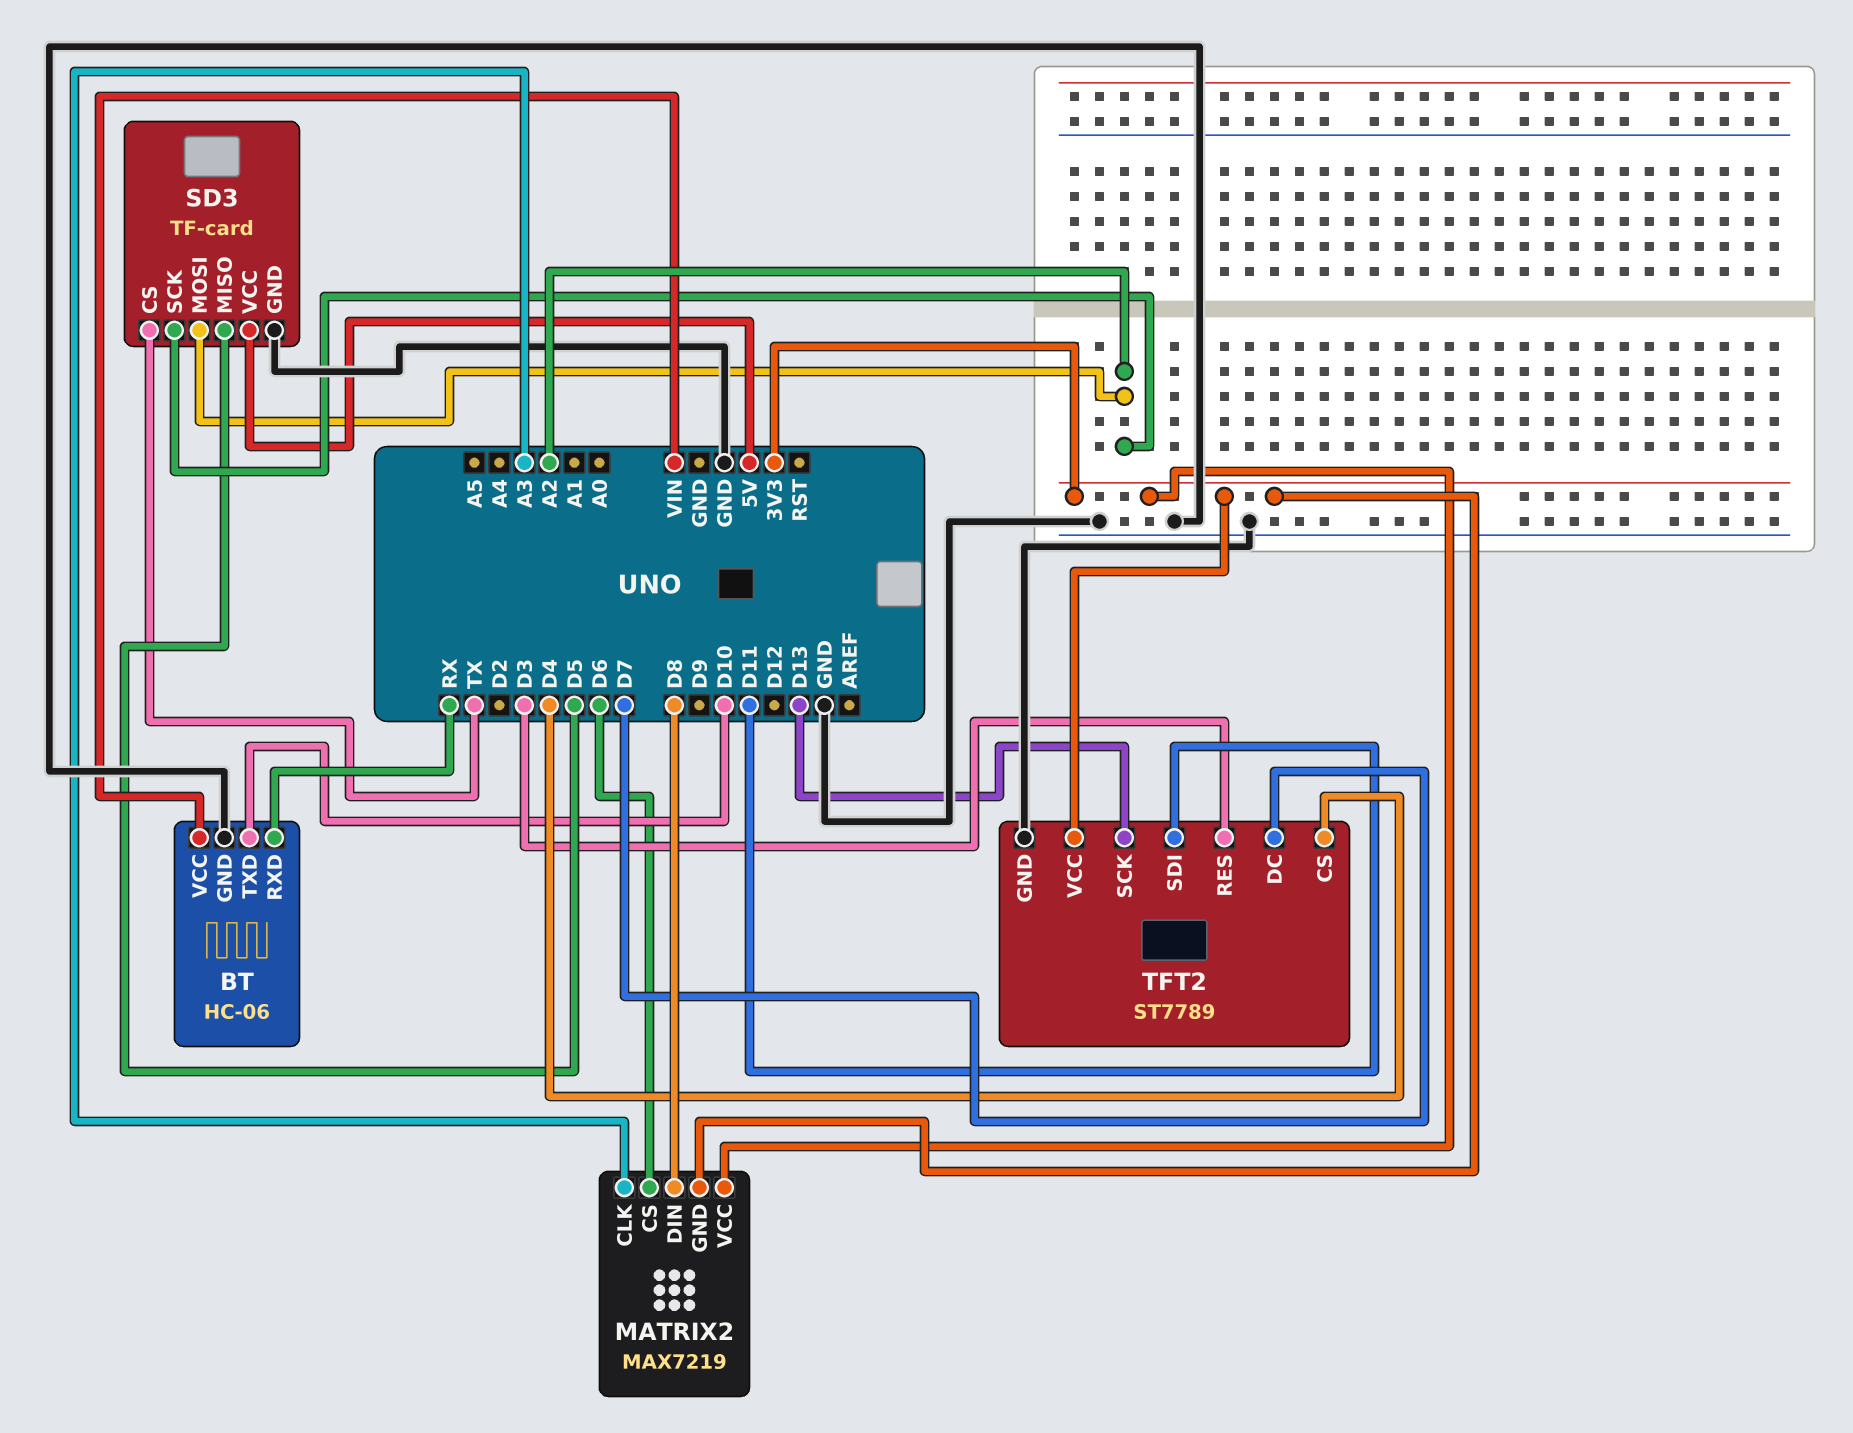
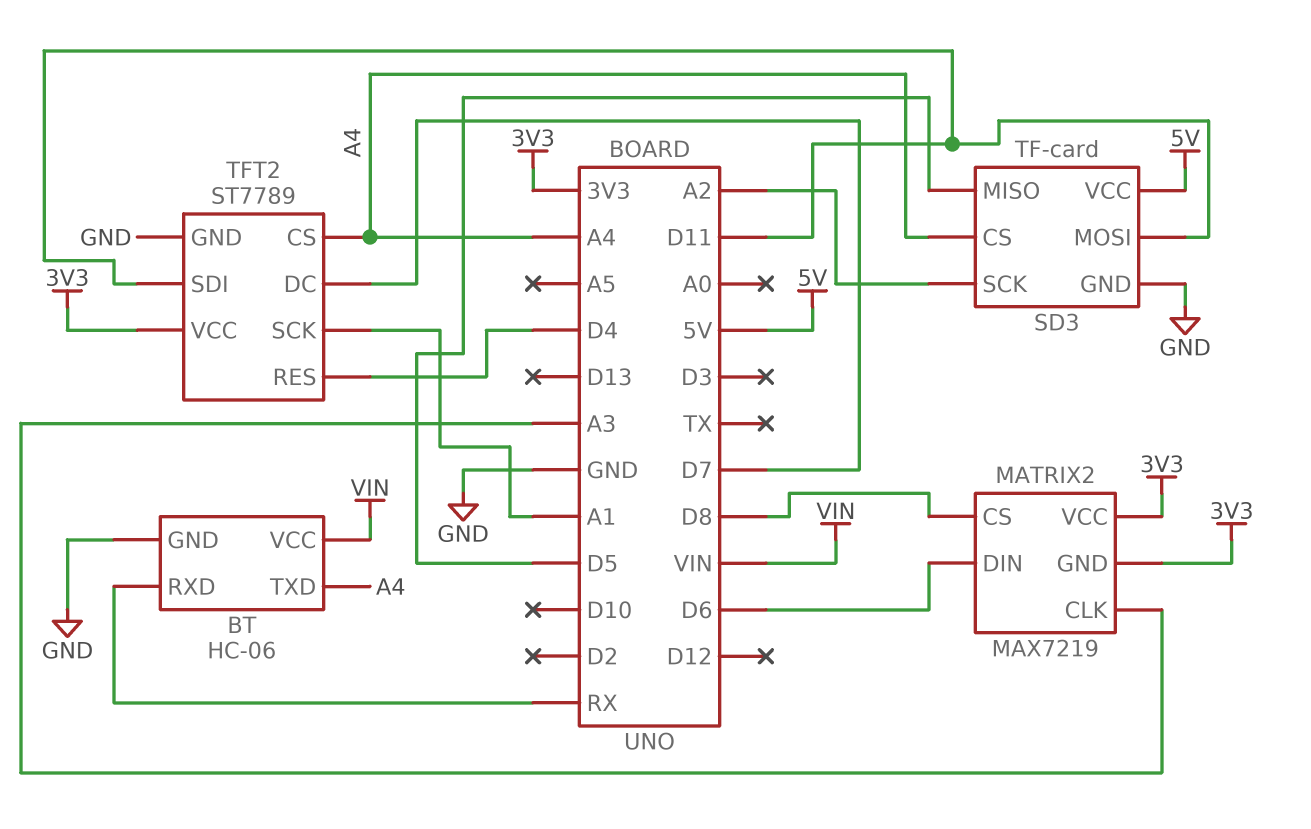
BT pin TXD: D10 -> A4
MATRIX2 pin CS: D6 -> D8
MATRIX2 pin DIN: D8 -> D6
SD3 pin CS: TX -> A4
SD3 pin MOSI: A2 -> D11
TFT2 pin CS: D4 -> A4
TFT2 pin RES: D3 -> D4
TFT2 pin SCK: D13 -> A1

